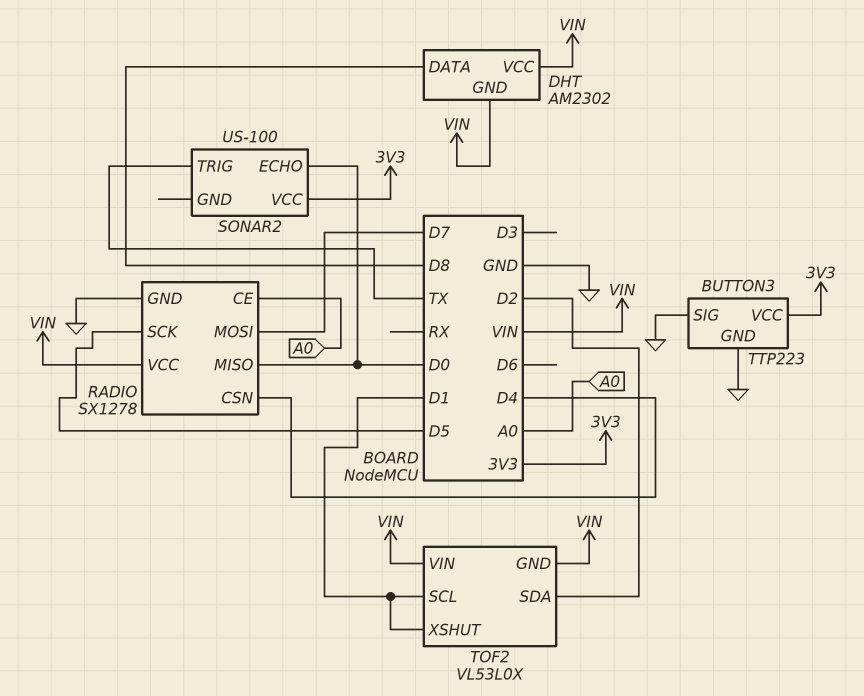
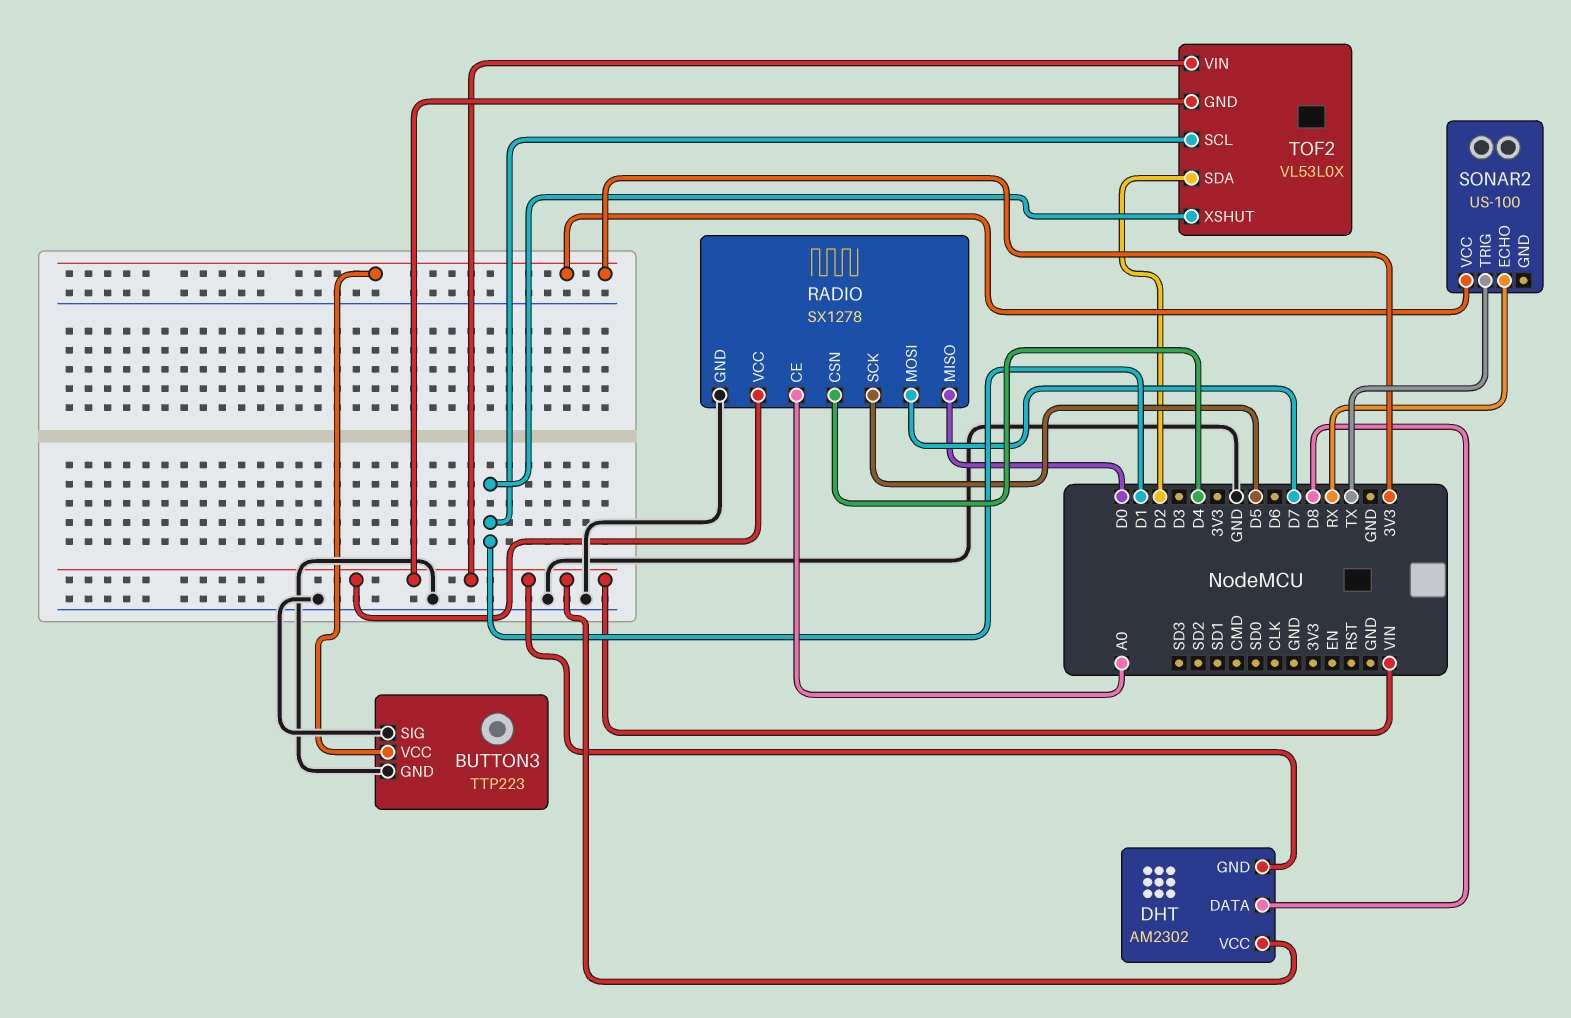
SONAR2 pin ECHO: D0 -> RX

